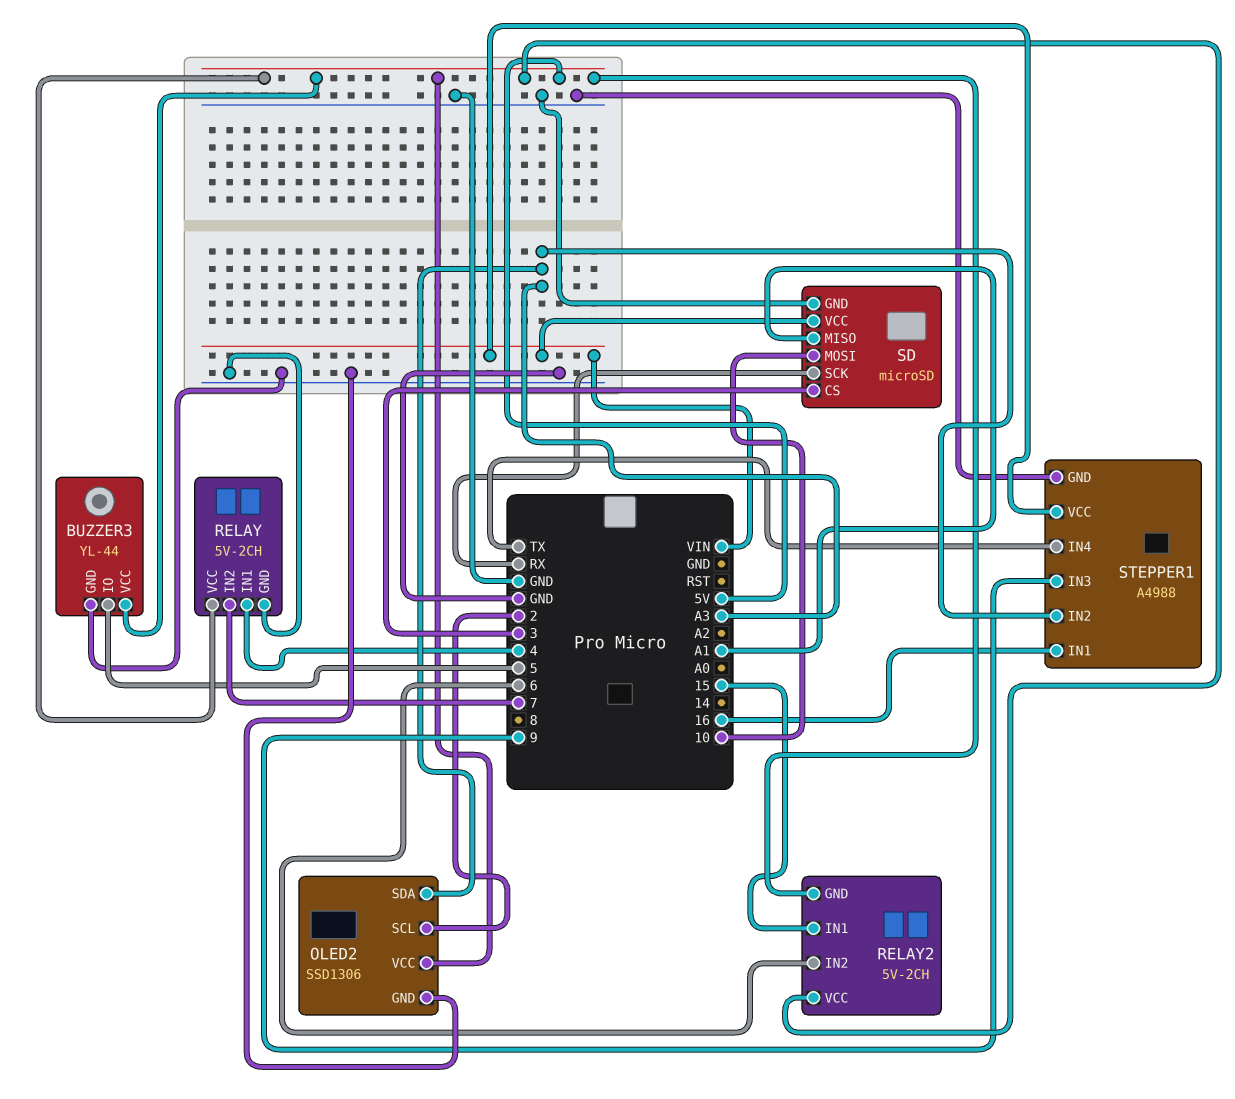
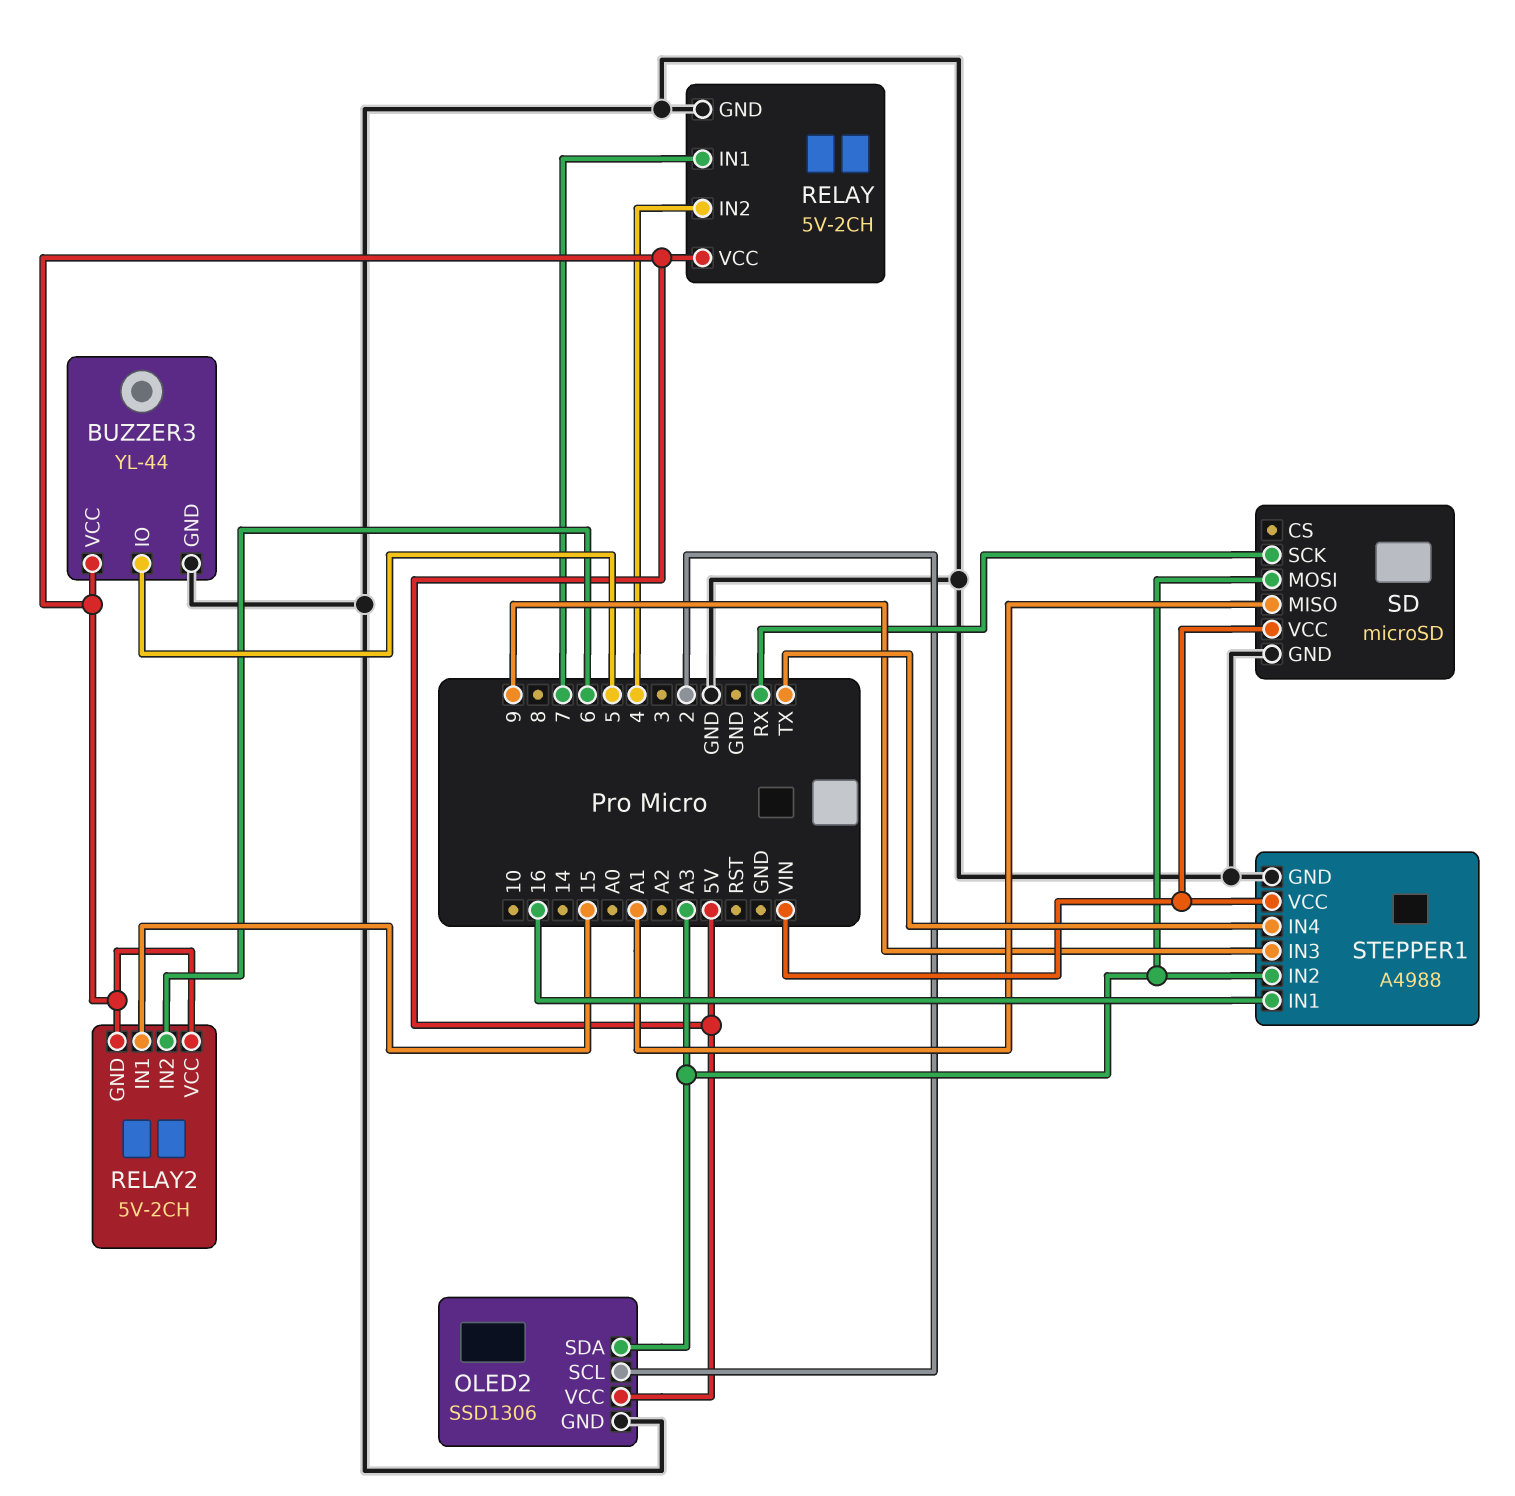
RELAY pin IN1: 4 -> 7
RELAY pin IN2: 7 -> 4
SD pin CS: 3 -> none
SD pin MOSI: 10 -> A3

